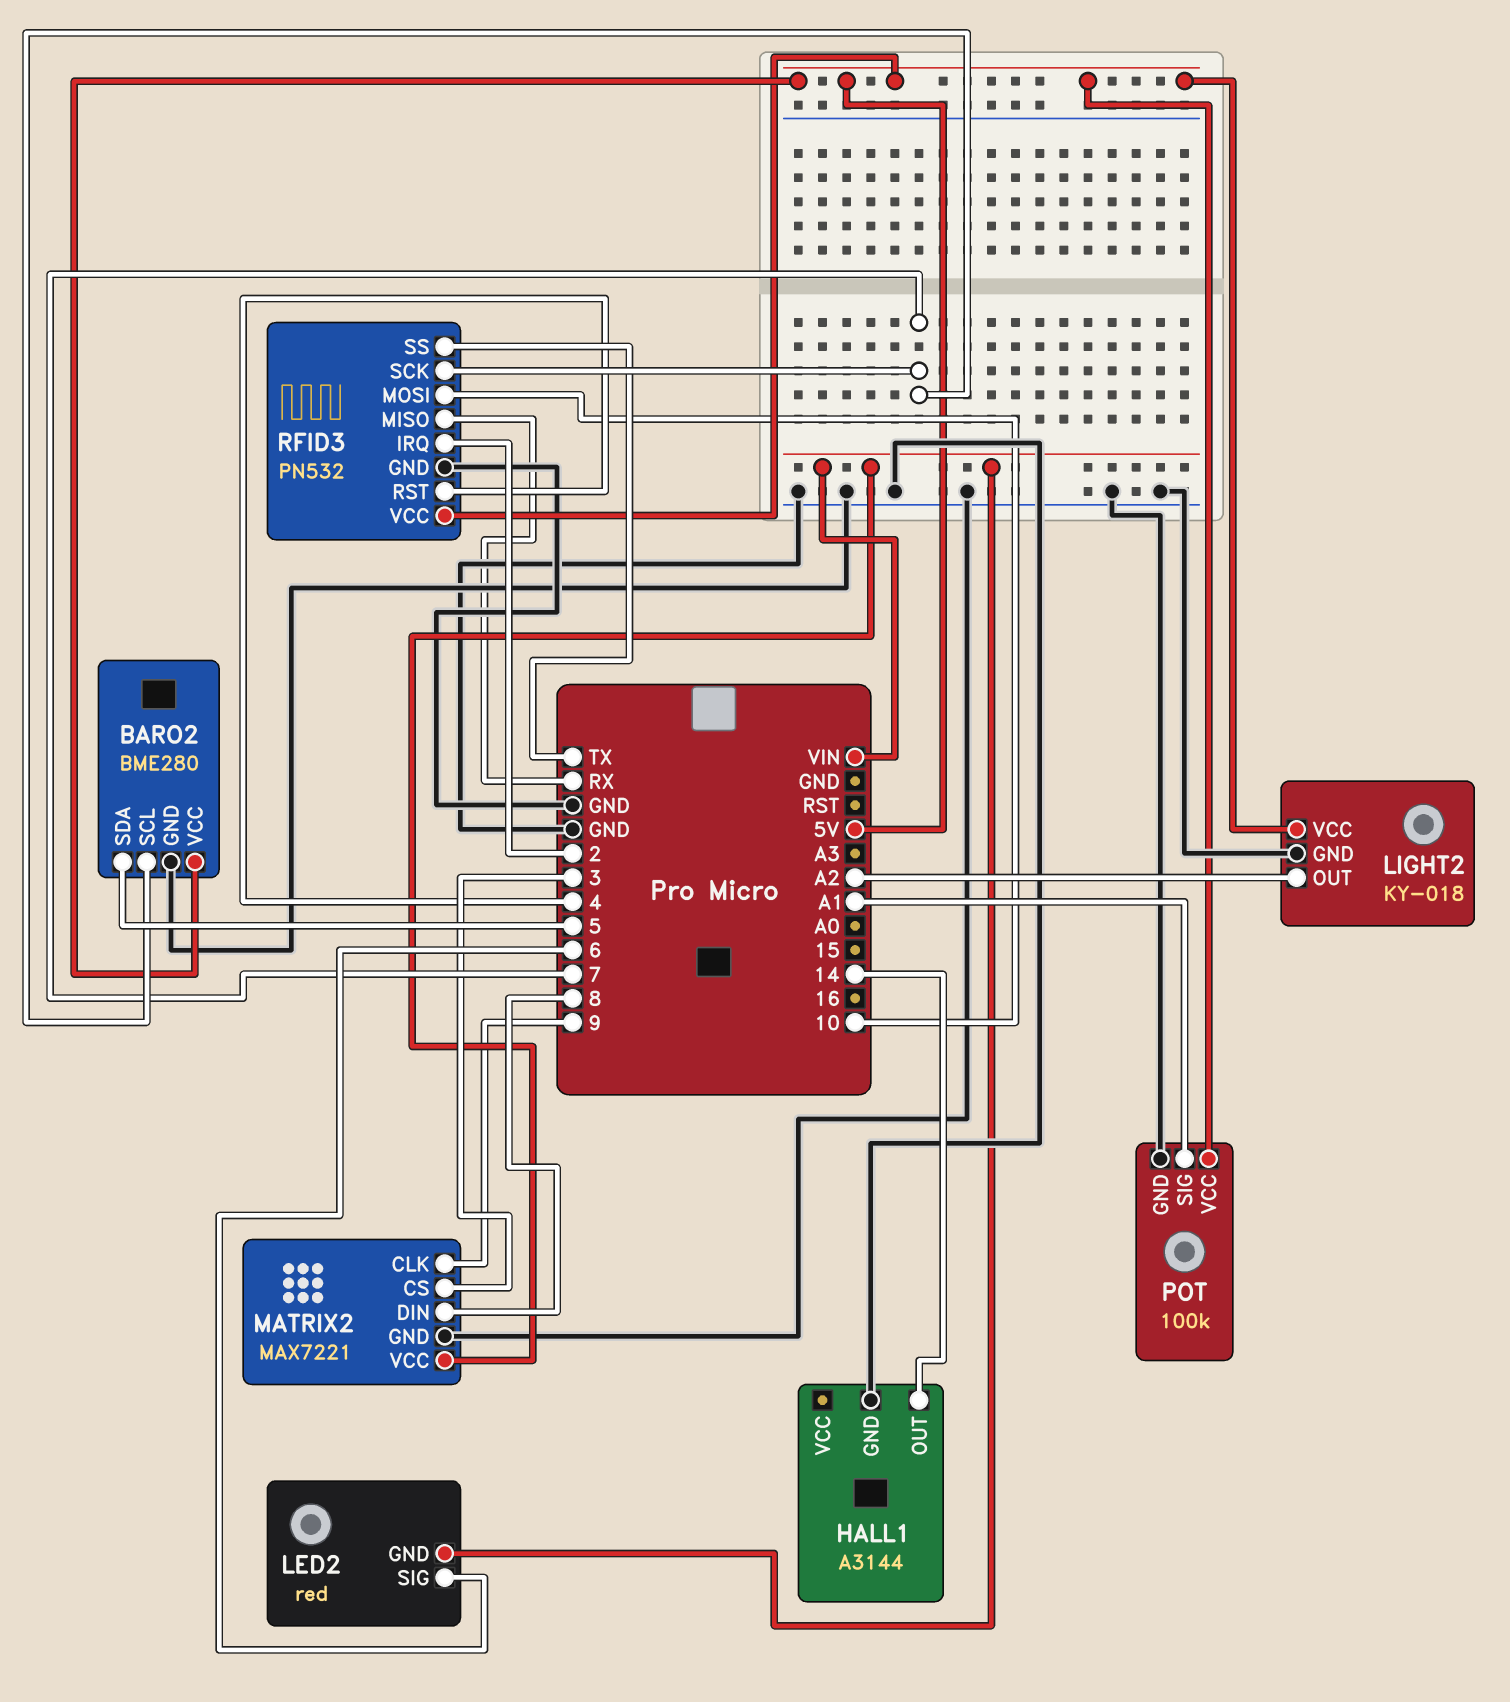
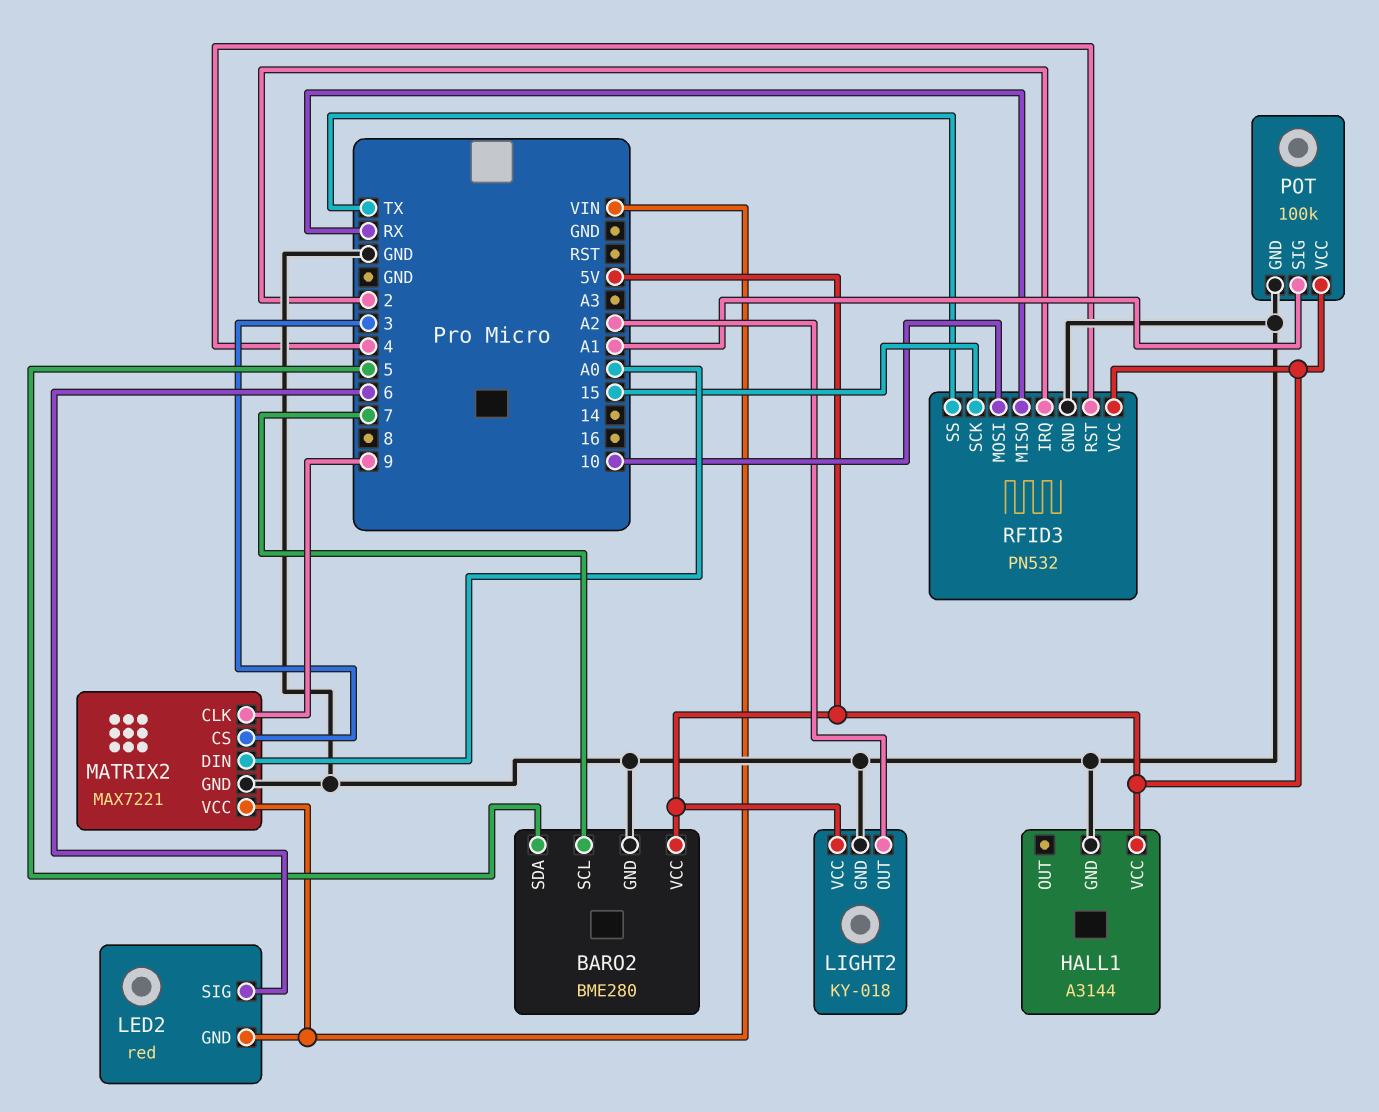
HALL1 pin OUT: 14 -> none
HALL1 pin VCC: none -> 5V
MATRIX2 pin DIN: 8 -> A0
RFID3 pin SCK: 7 -> 15

